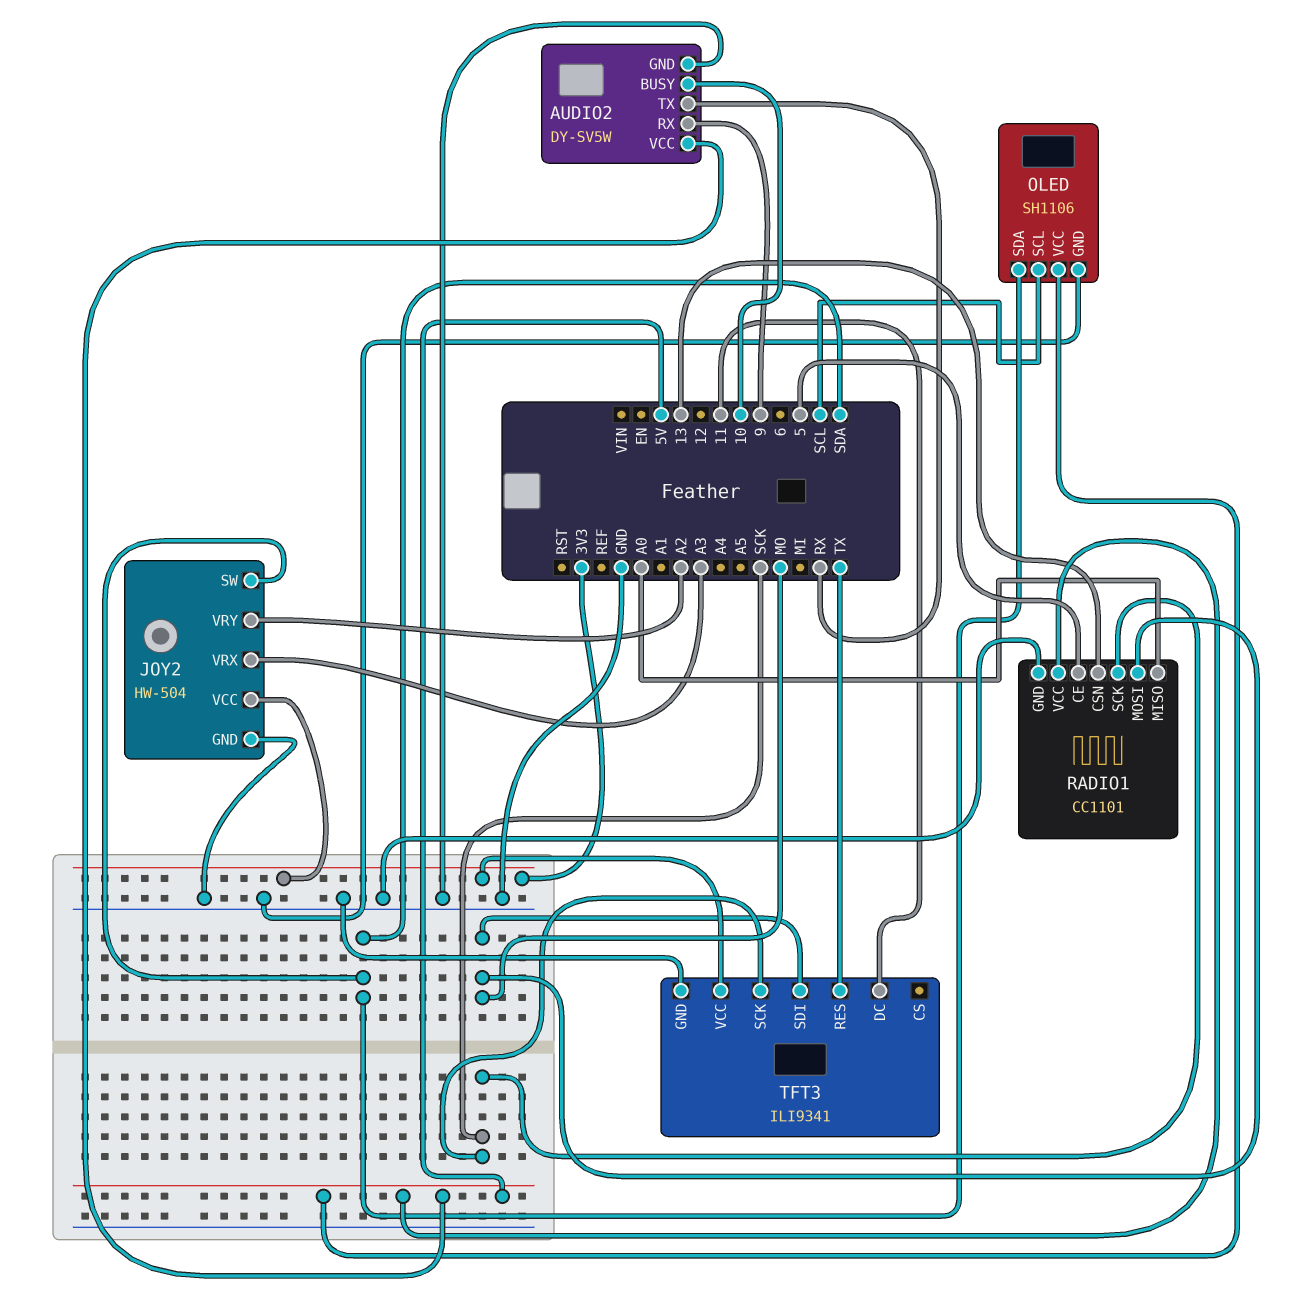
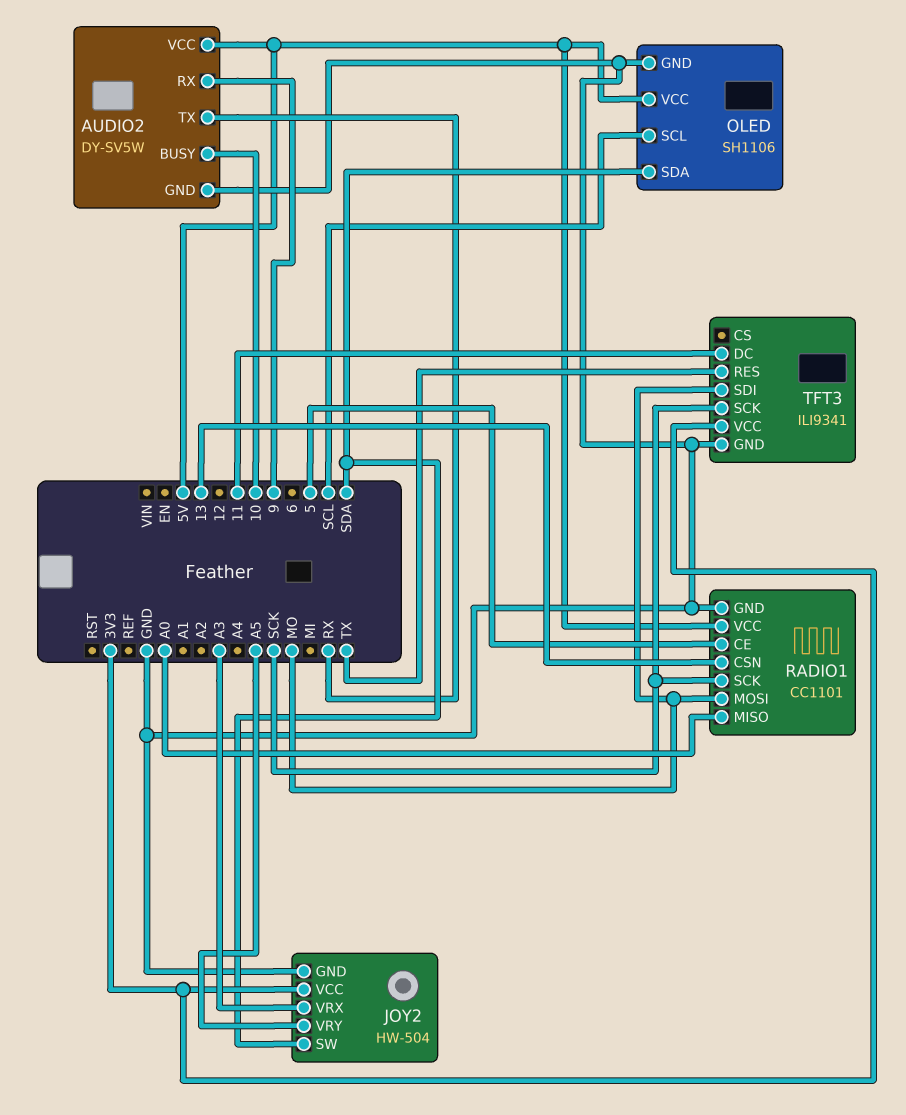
JOY2 pin VRY: A2 -> A5

